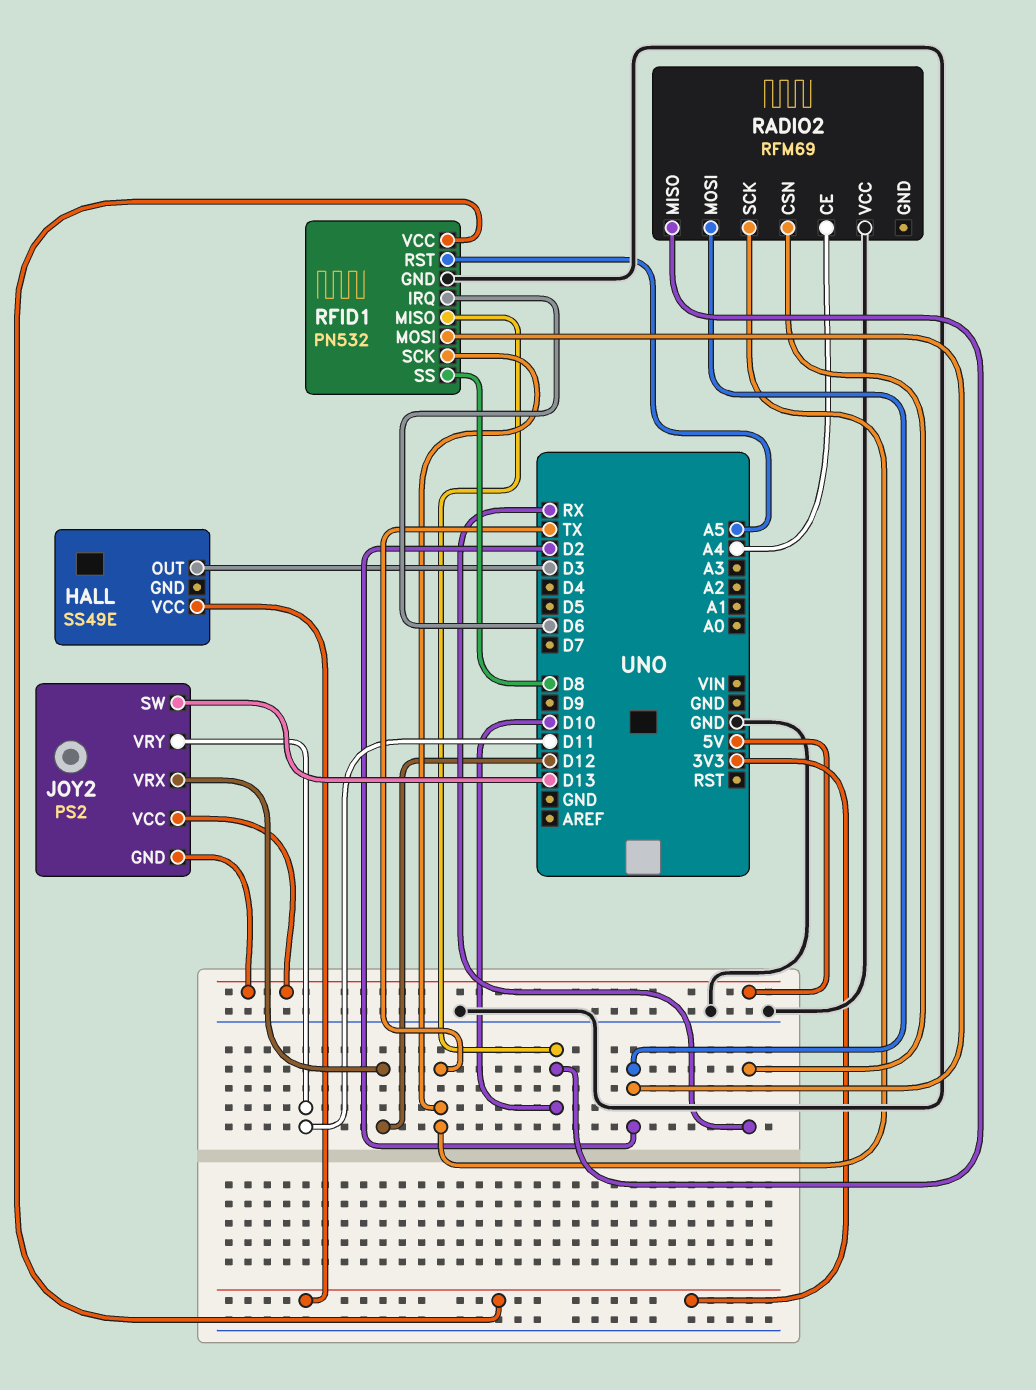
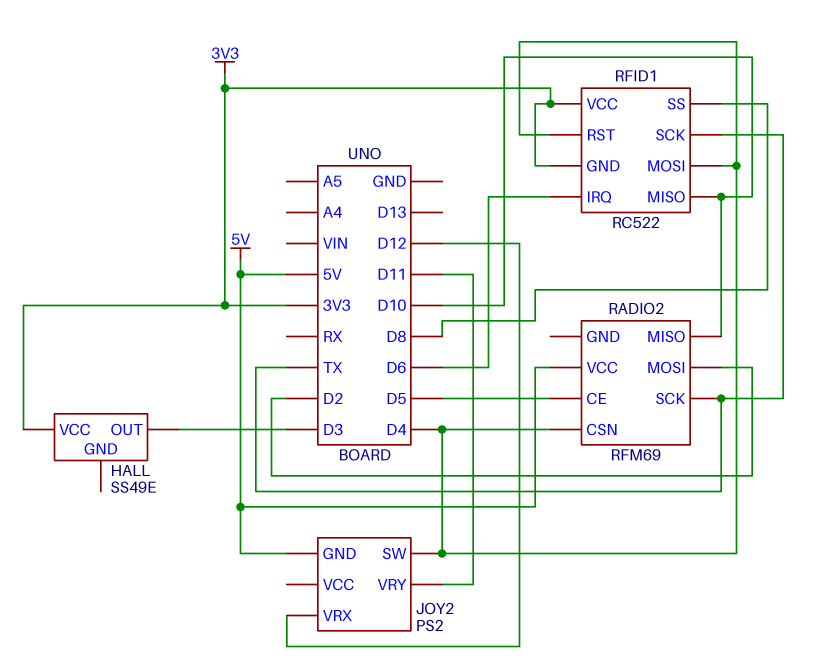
JOY2 pin SW: D13 -> D4
JOY2 pin VCC: 5V -> none
RADIO2 pin CE: A4 -> D5
RADIO2 pin CSN: RX -> D4
RADIO2 pin VCC: GND -> 5V
RFID1: PN532 -> RC522
RFID1 pin GND: GND -> 3V3
RFID1 pin MOSI: D2 -> D4
RFID1 pin RST: A5 -> D4

